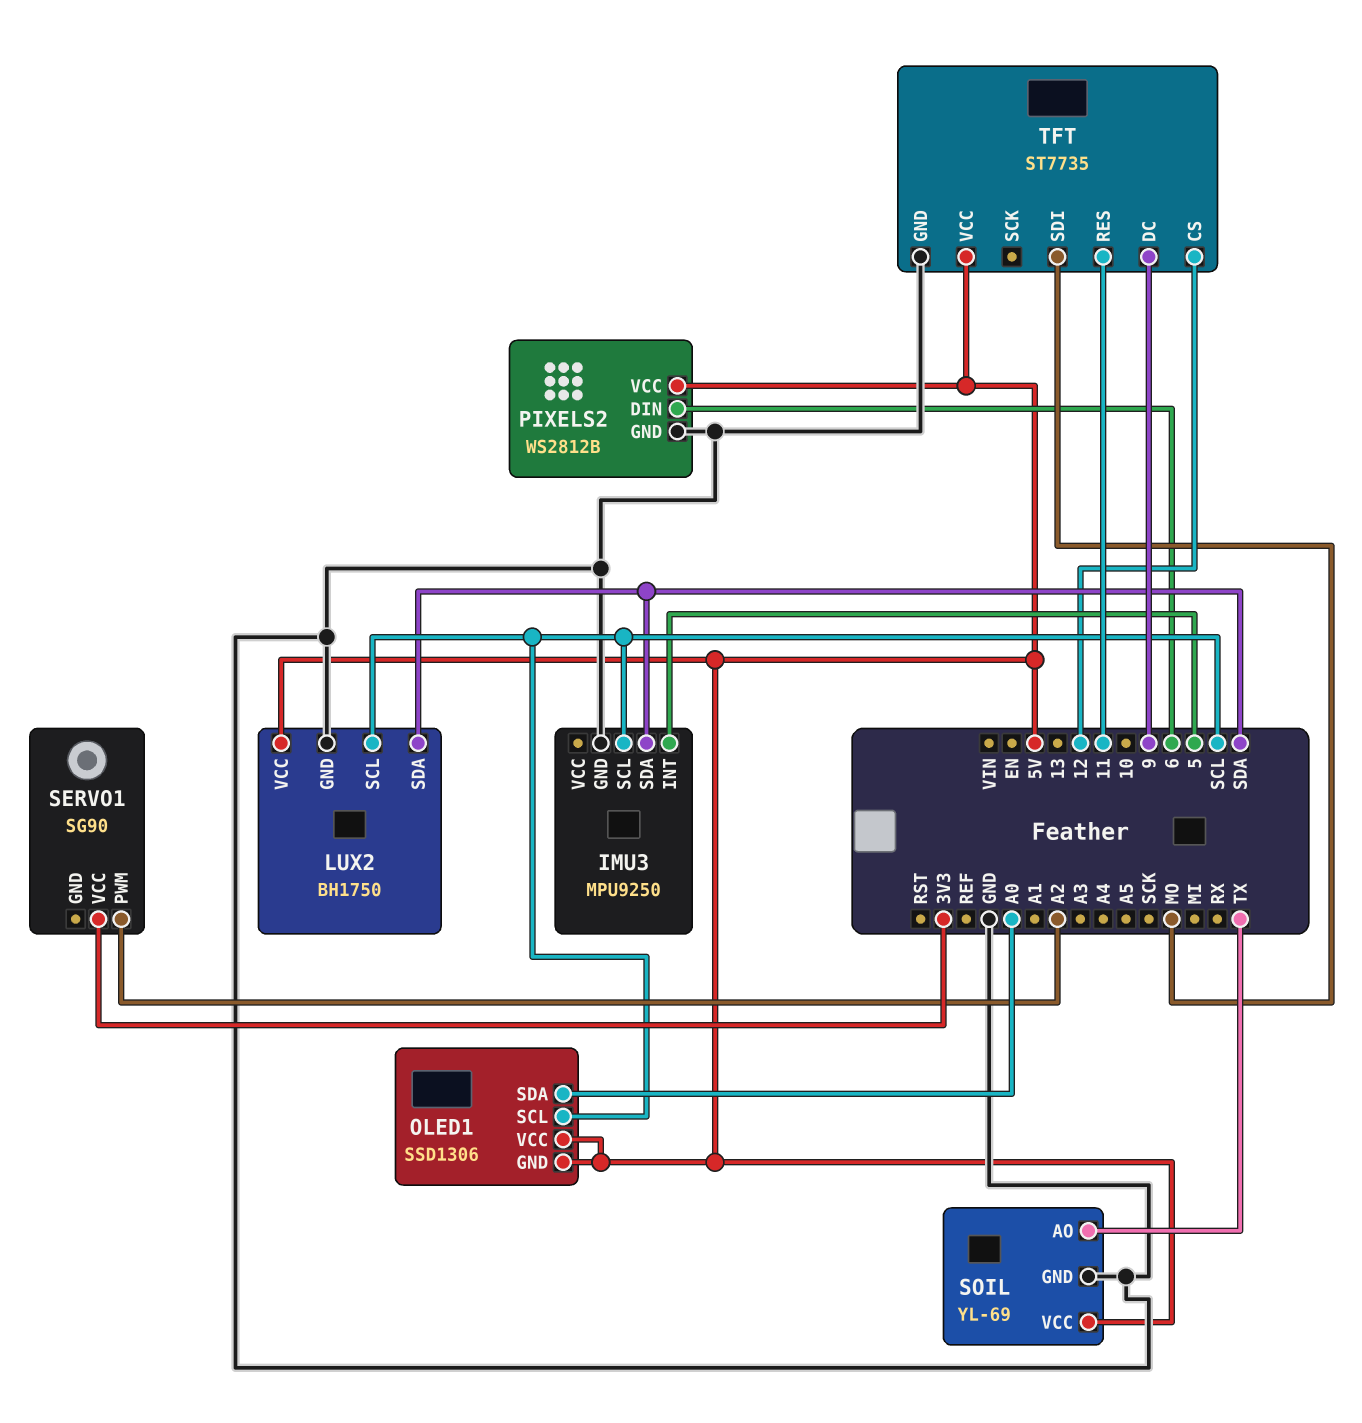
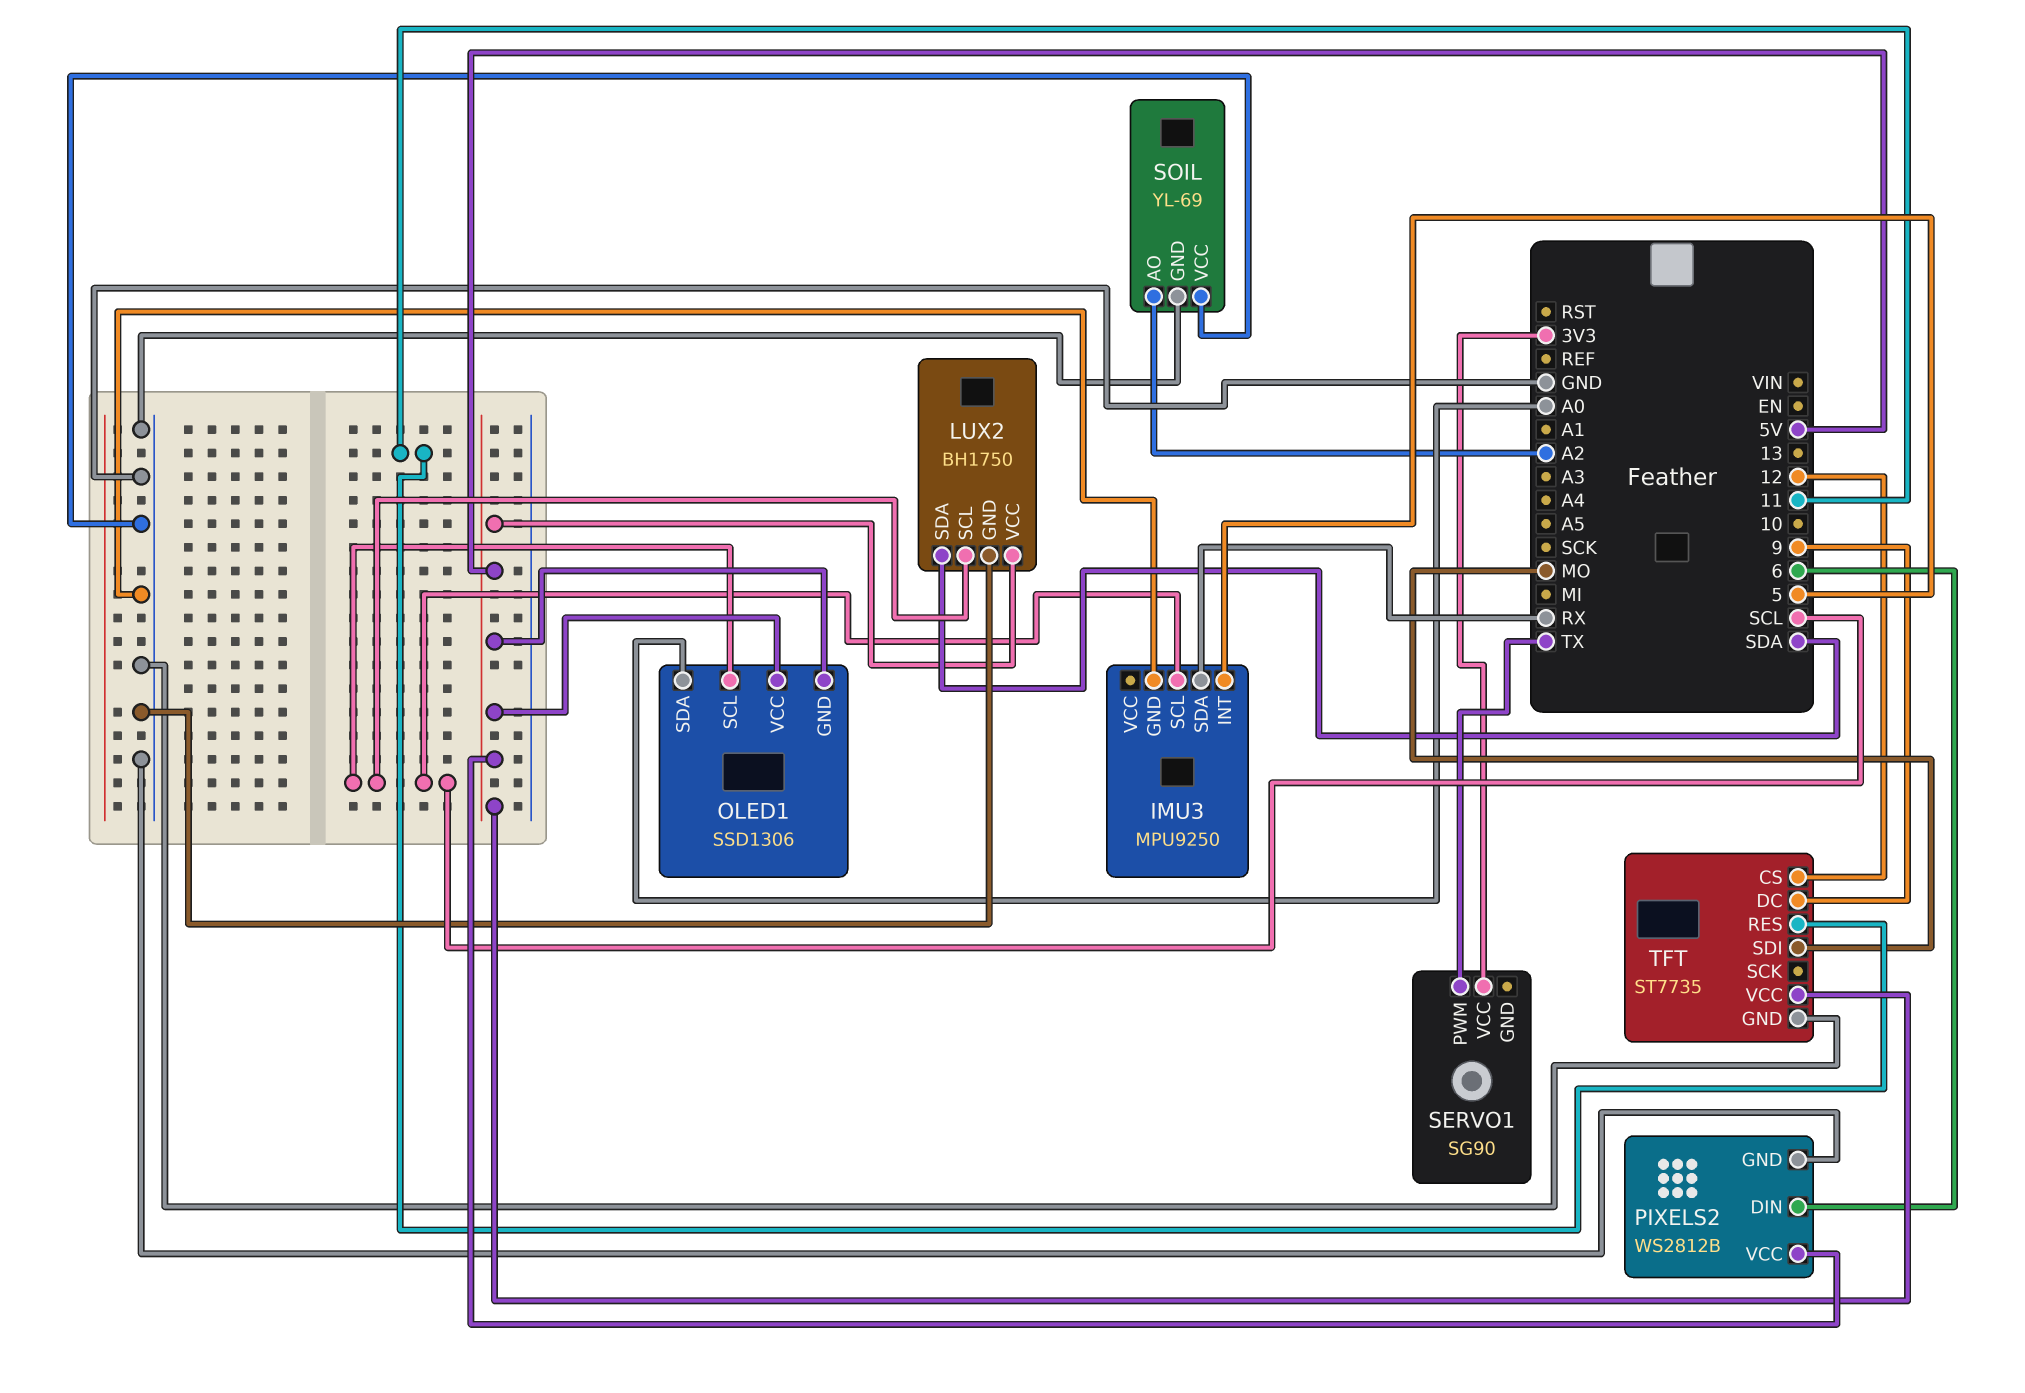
IMU3 pin SDA: SDA -> RX
SERVO1 pin PWM: A2 -> TX
SOIL pin AO: TX -> A2
SOIL pin VCC: 5V -> GND

